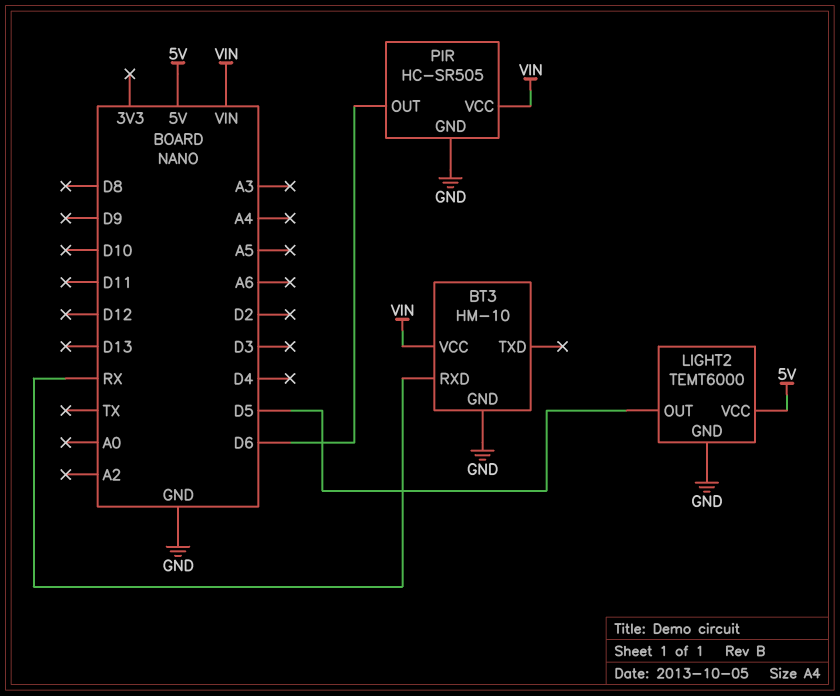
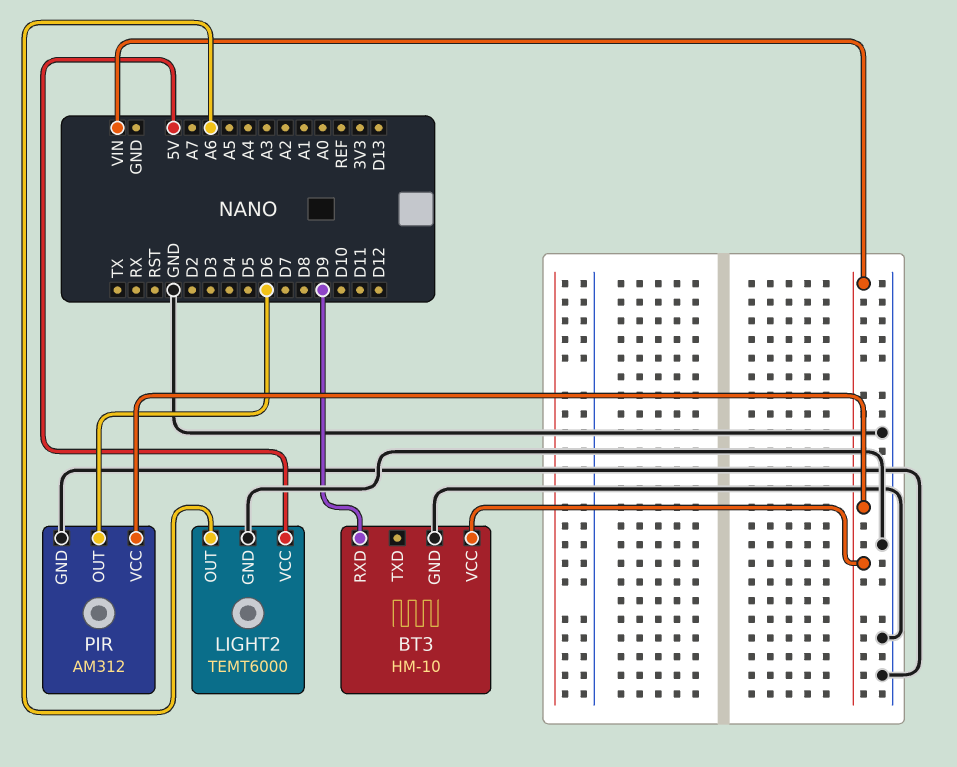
BT3 pin RXD: RX -> D9
LIGHT2 pin OUT: D5 -> A6
PIR: HC-SR505 -> AM312

